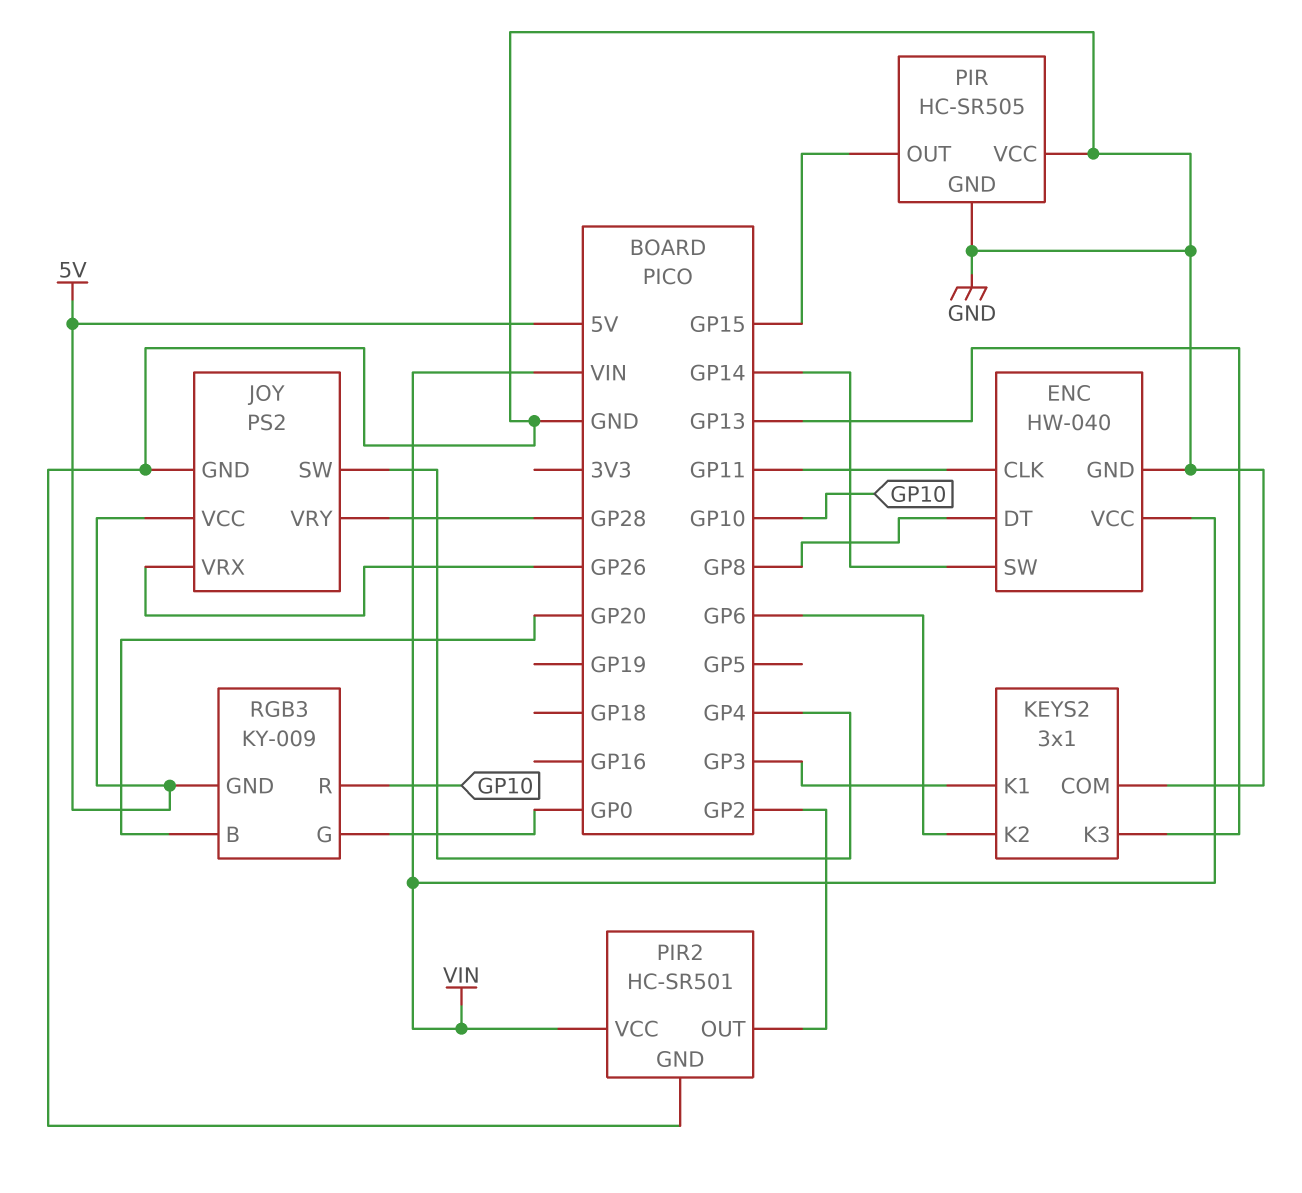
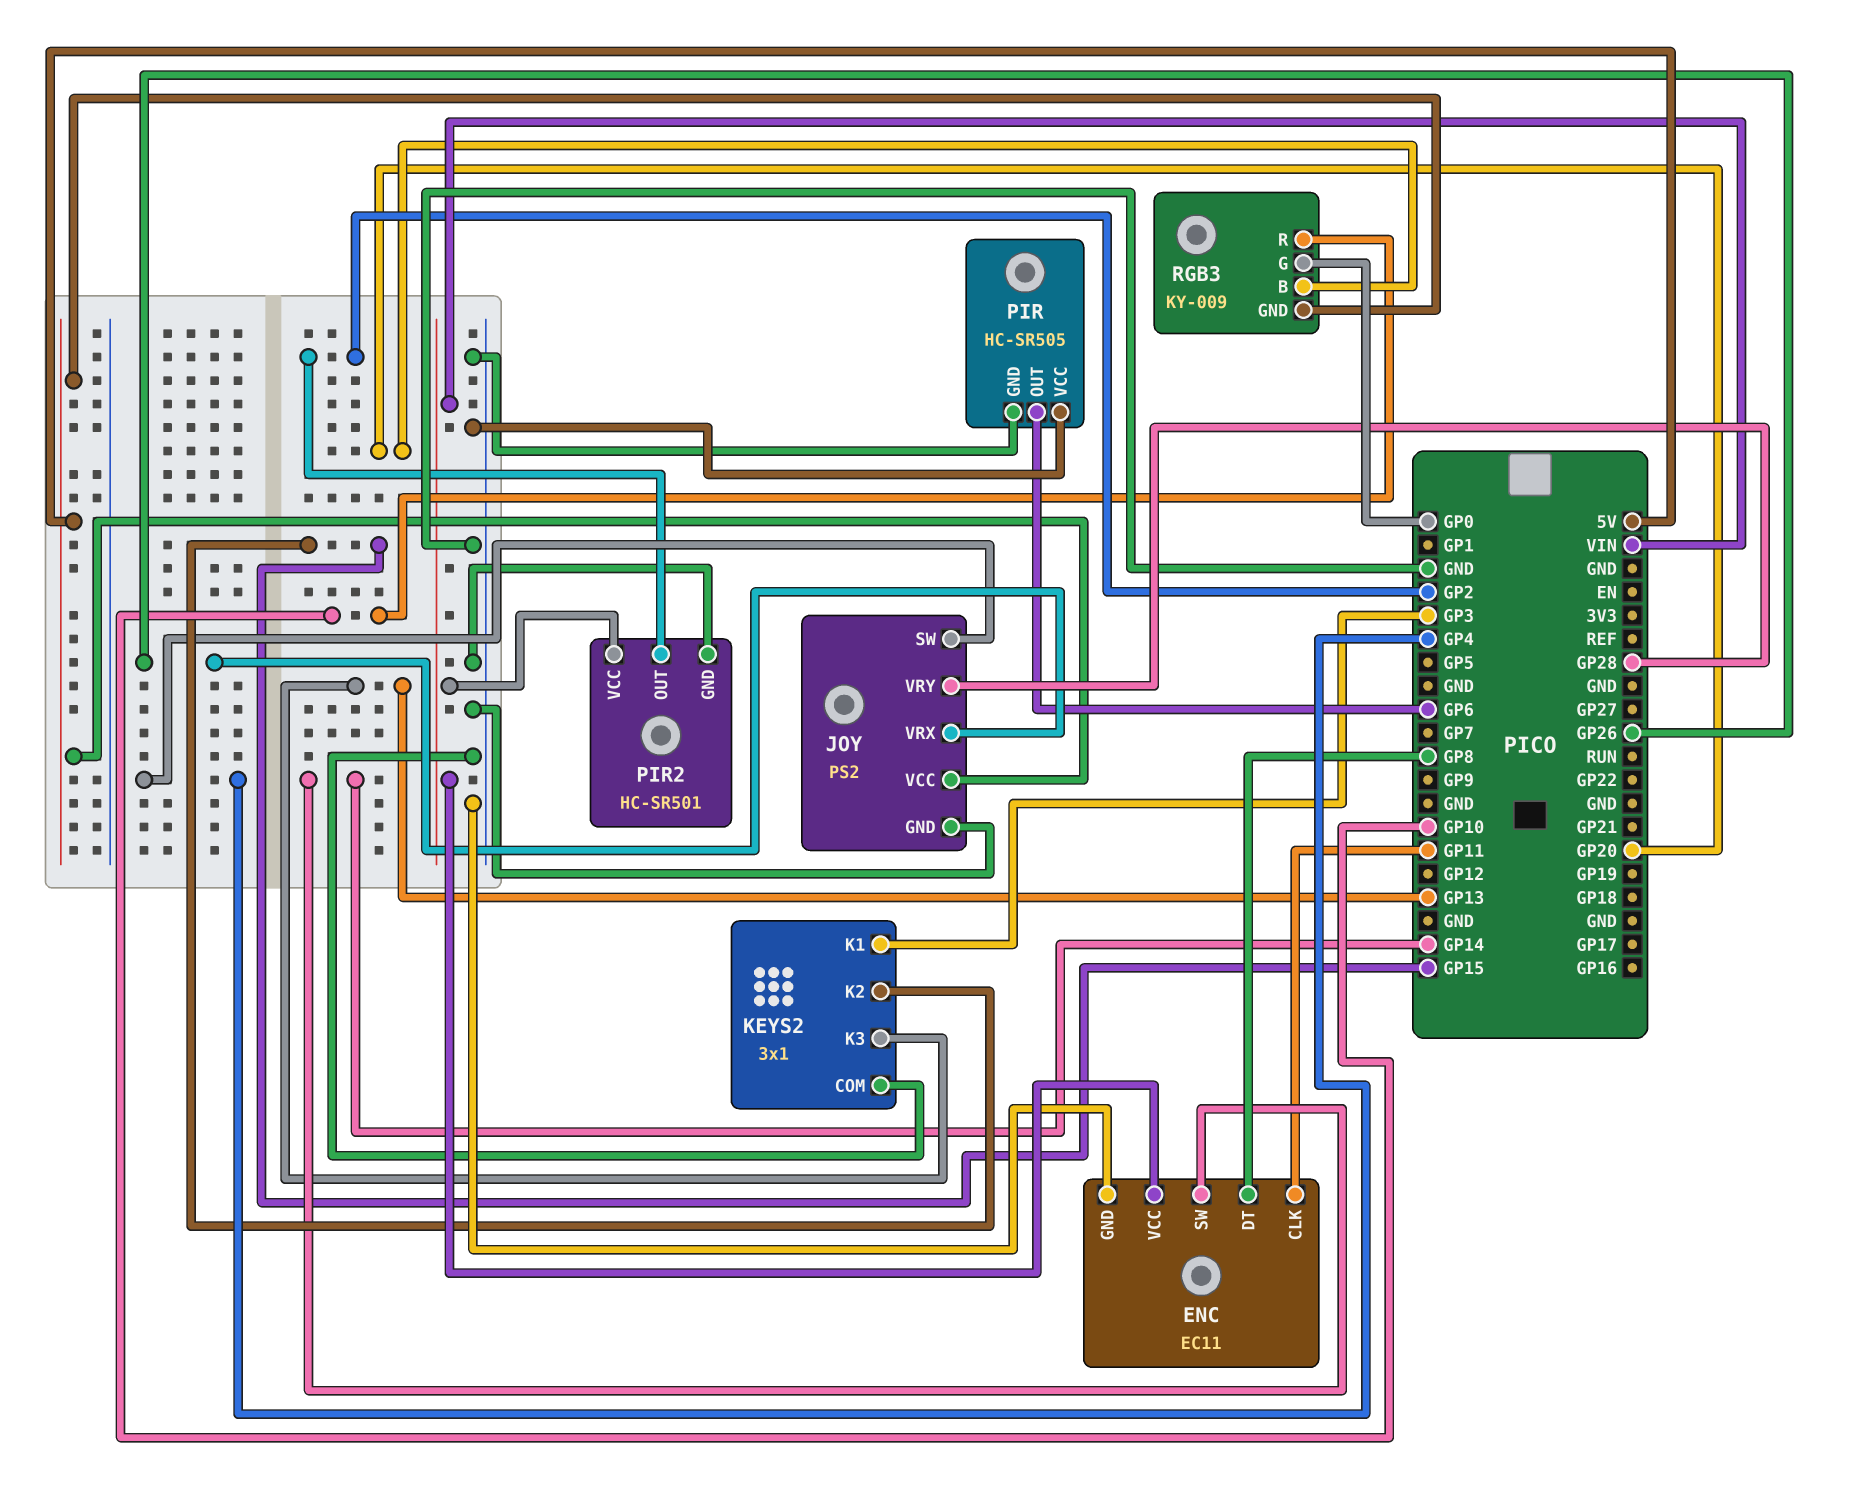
ENC: HW-040 -> EC11
KEYS2 pin K2: GP6 -> GP15
PIR pin OUT: GP15 -> GP6

